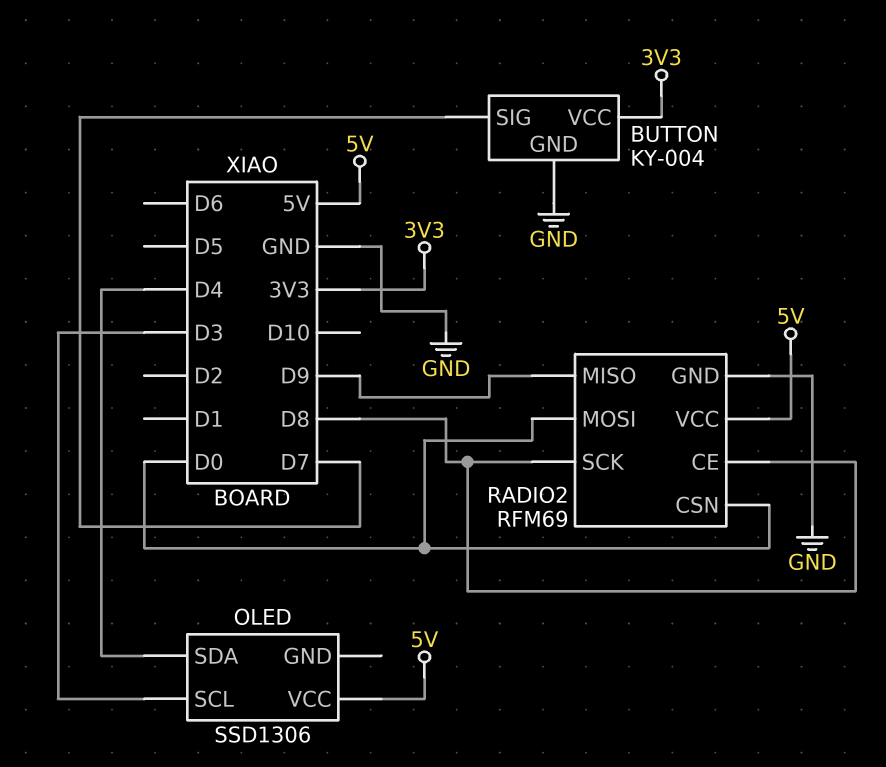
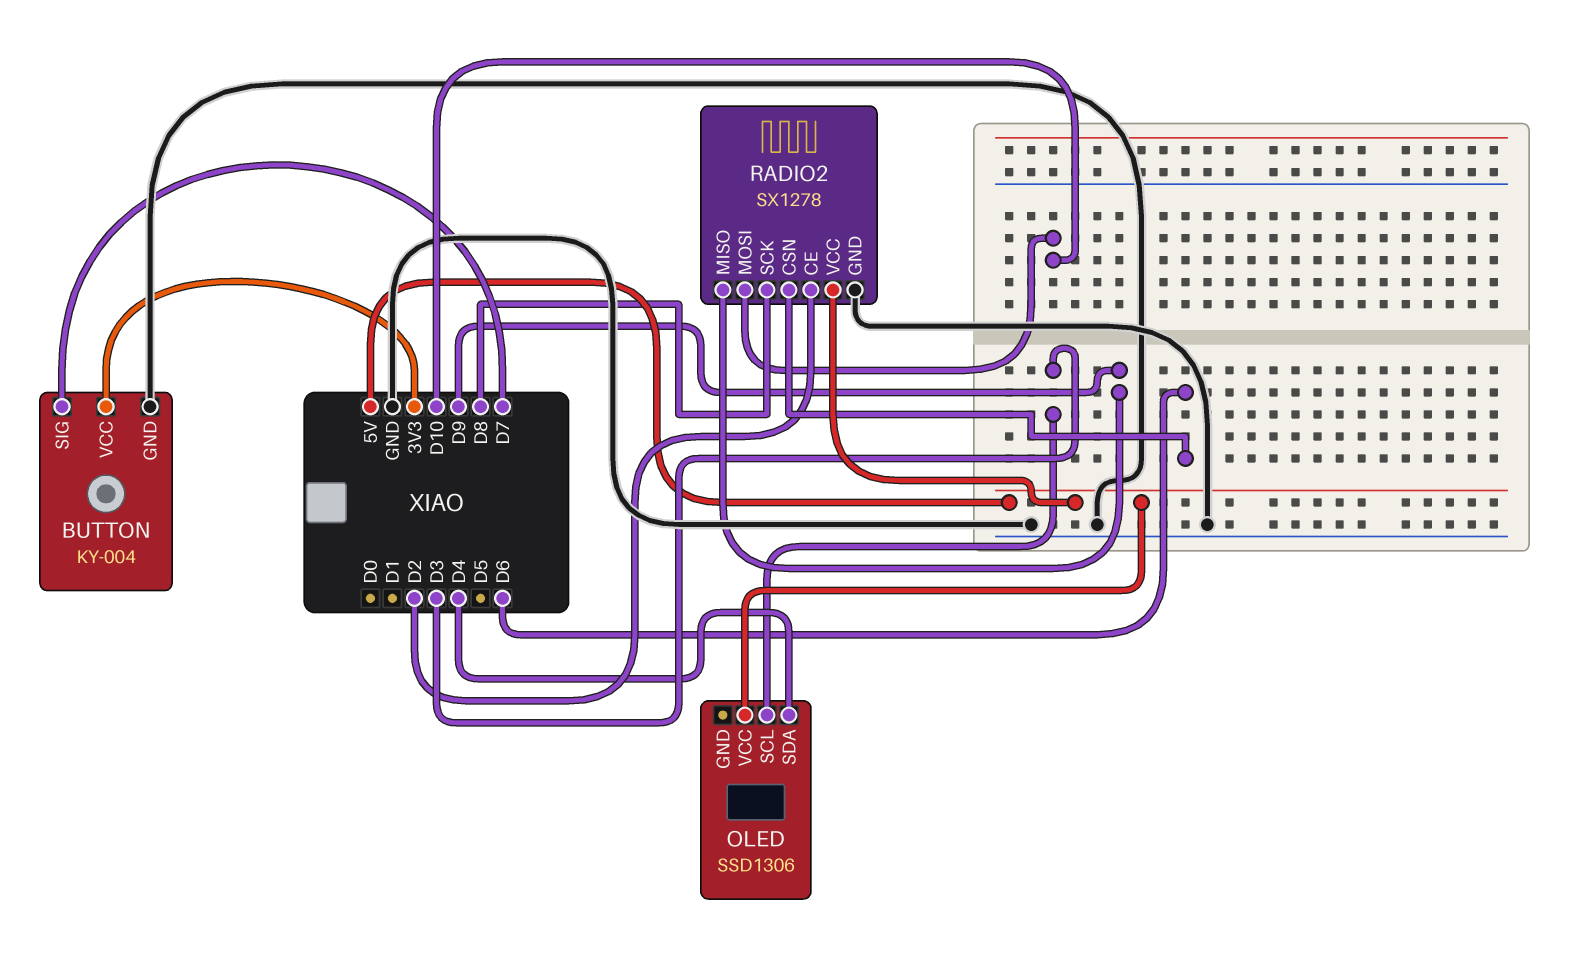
RADIO2: RFM69 -> SX1278
RADIO2 pin CE: D8 -> D2
RADIO2 pin CSN: D0 -> D6
RADIO2 pin MOSI: D0 -> D10

